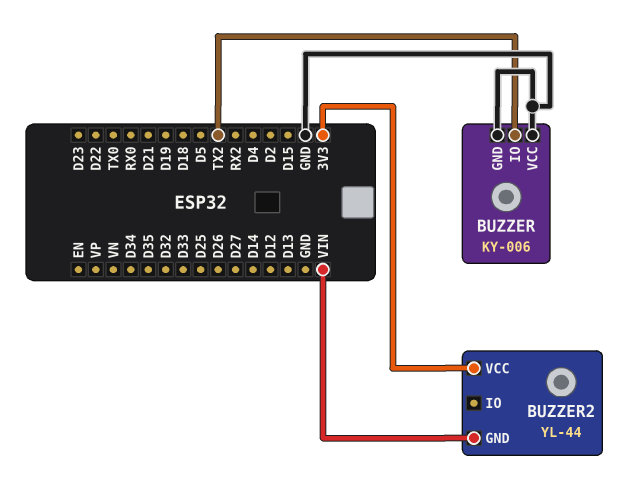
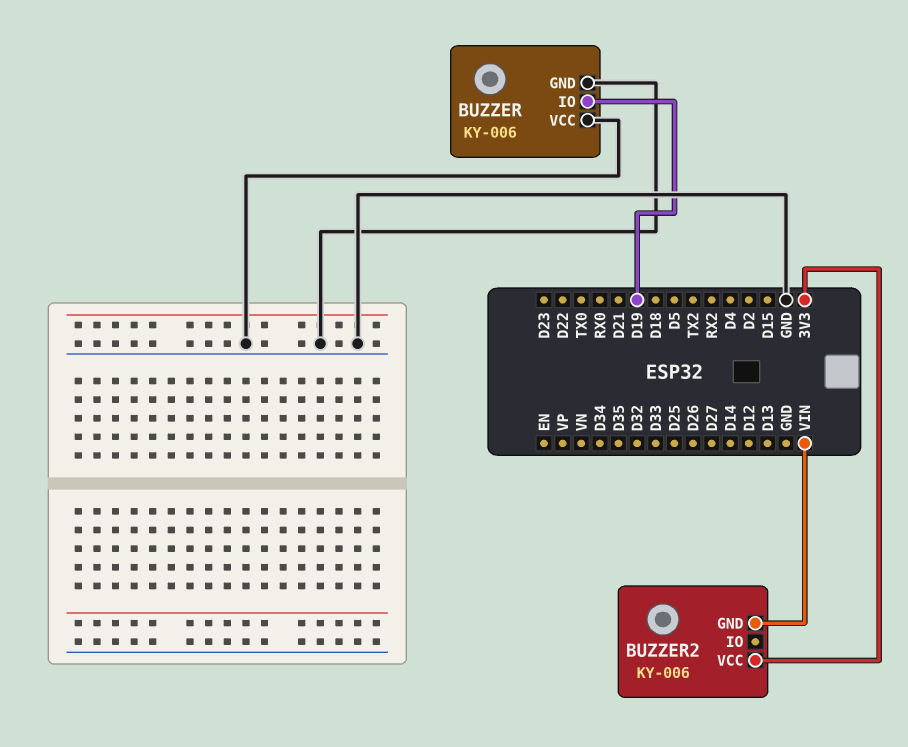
BUZZER pin IO: TX2 -> D19
BUZZER2: YL-44 -> KY-006

